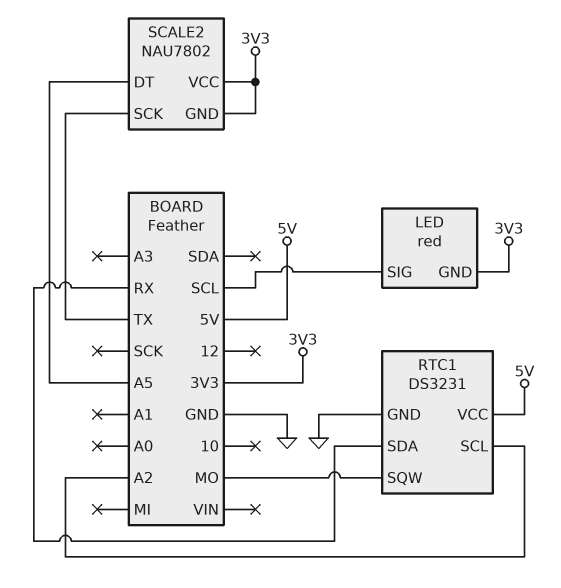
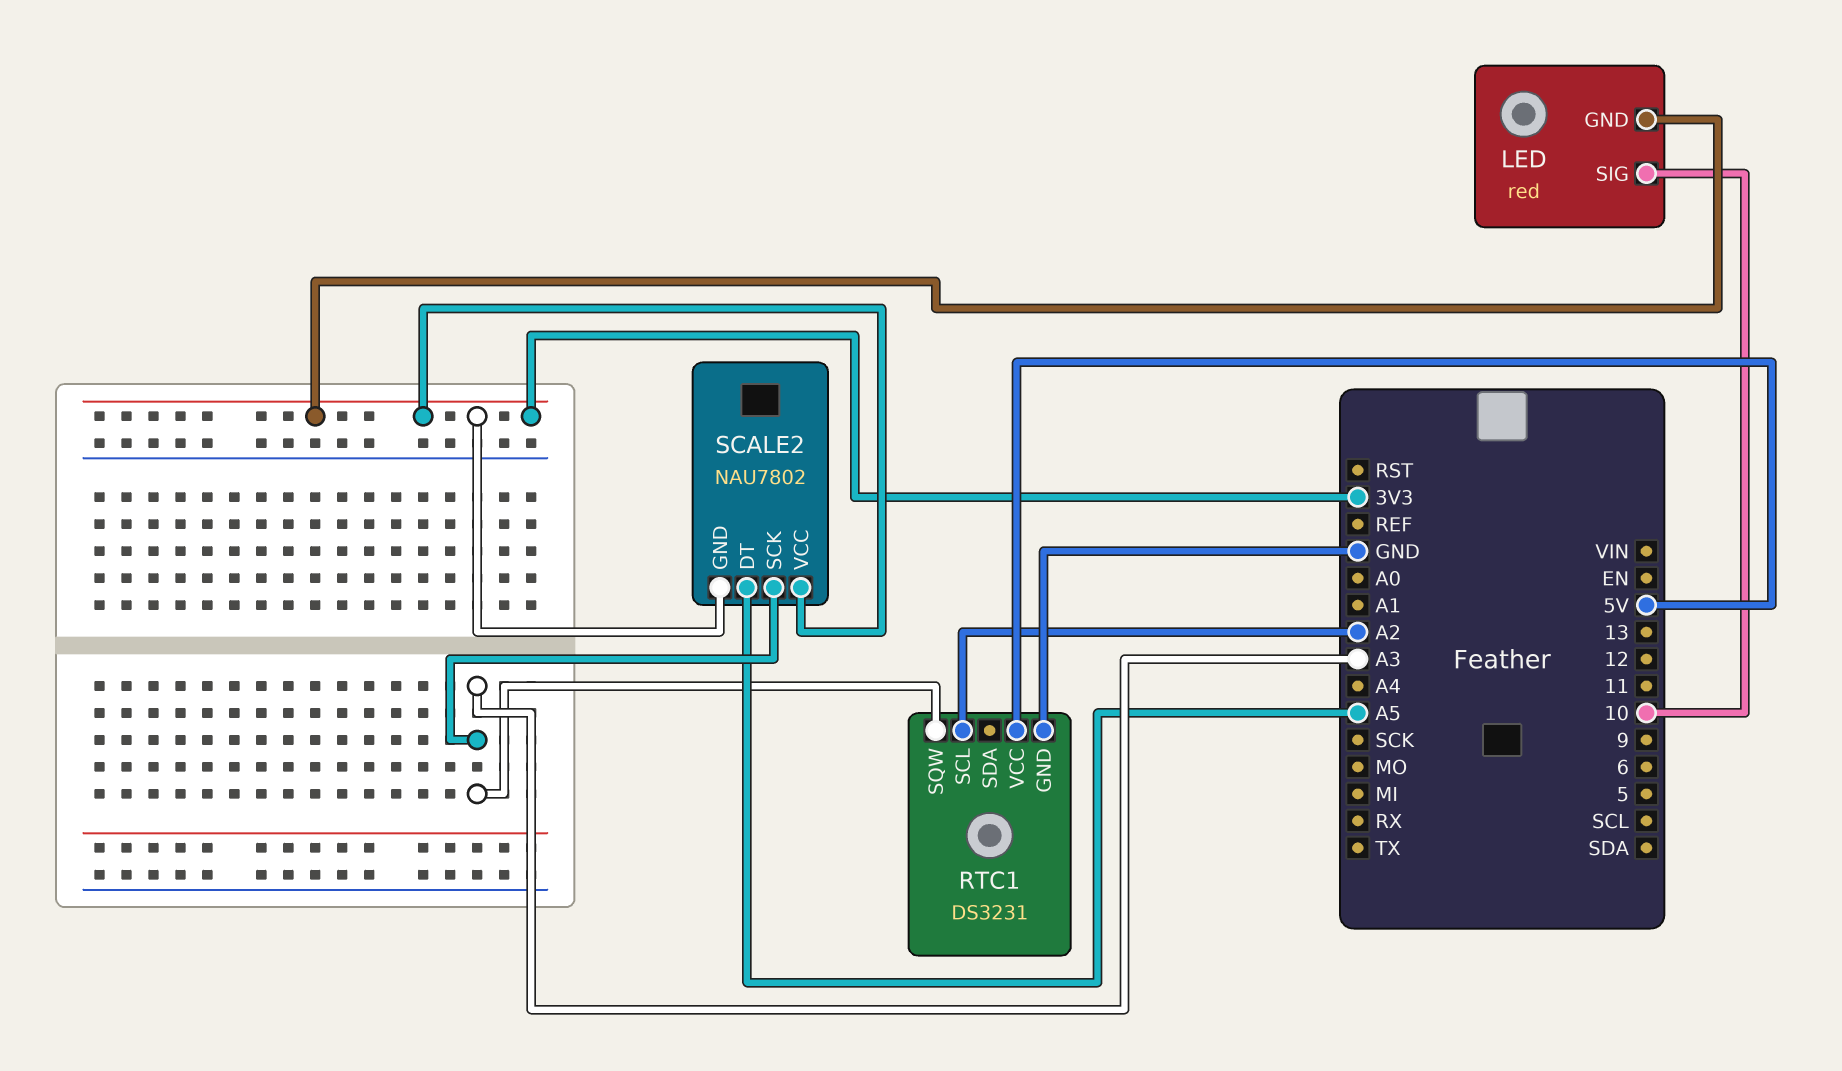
LED pin SIG: SCL -> 10
RTC1 pin SDA: RX -> none
RTC1 pin SQW: MO -> A3
SCALE2 pin SCK: TX -> A3

